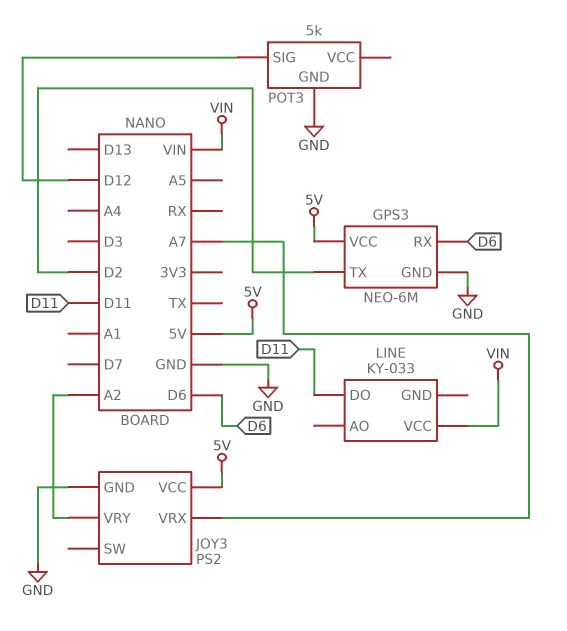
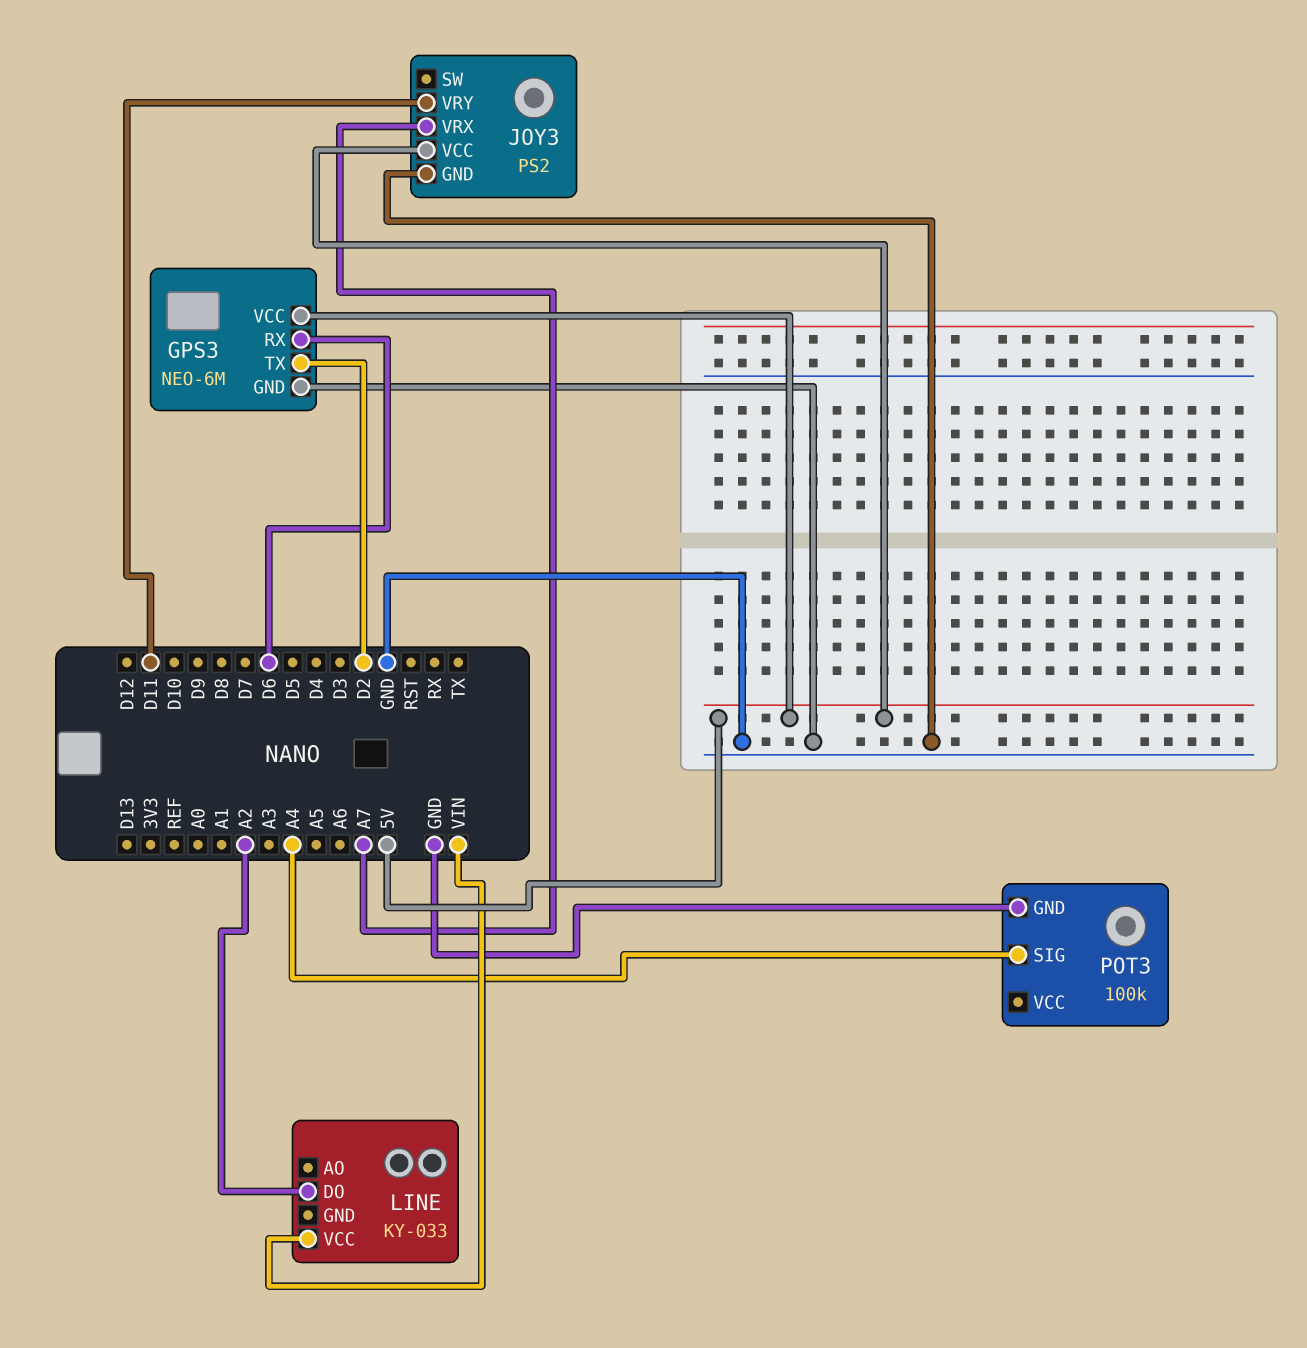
JOY3 pin VRY: A2 -> D11
LINE pin DO: D11 -> A2
POT3: 5k -> 100k
POT3 pin SIG: D12 -> A4

